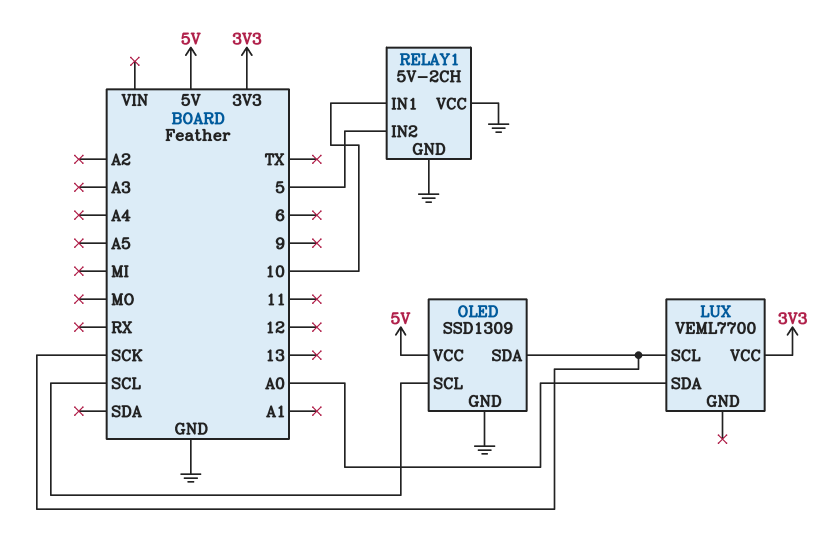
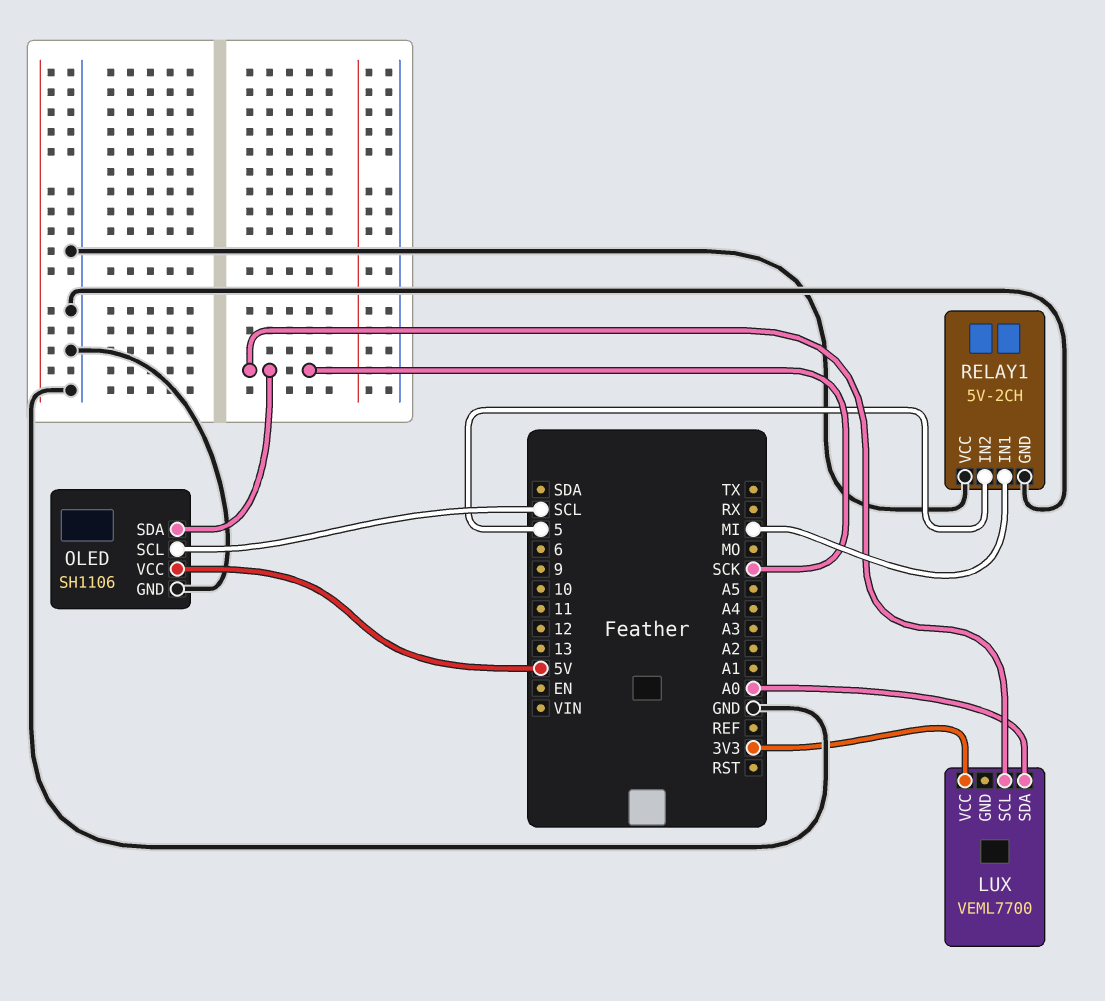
OLED: SSD1309 -> SH1106
RELAY1 pin IN1: 10 -> MI

